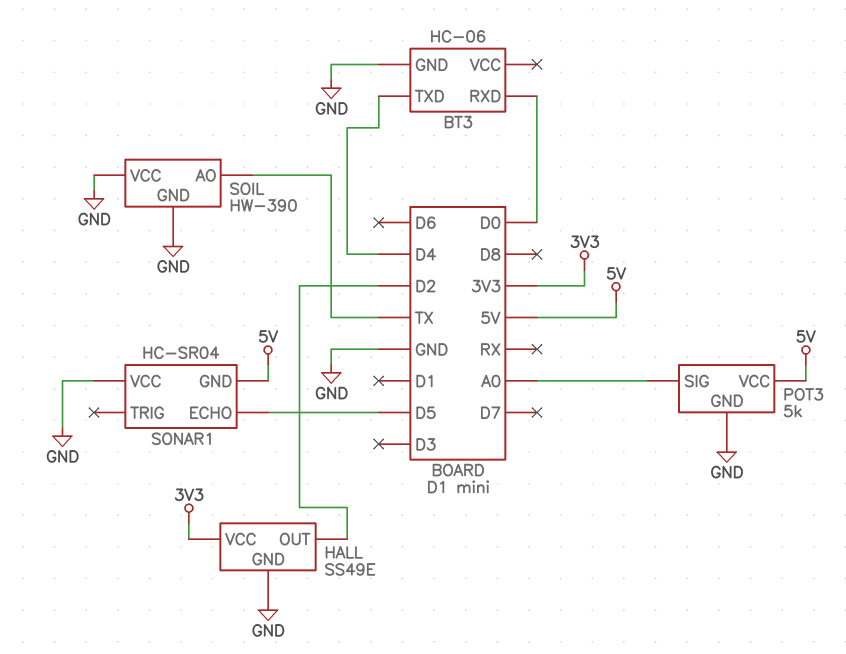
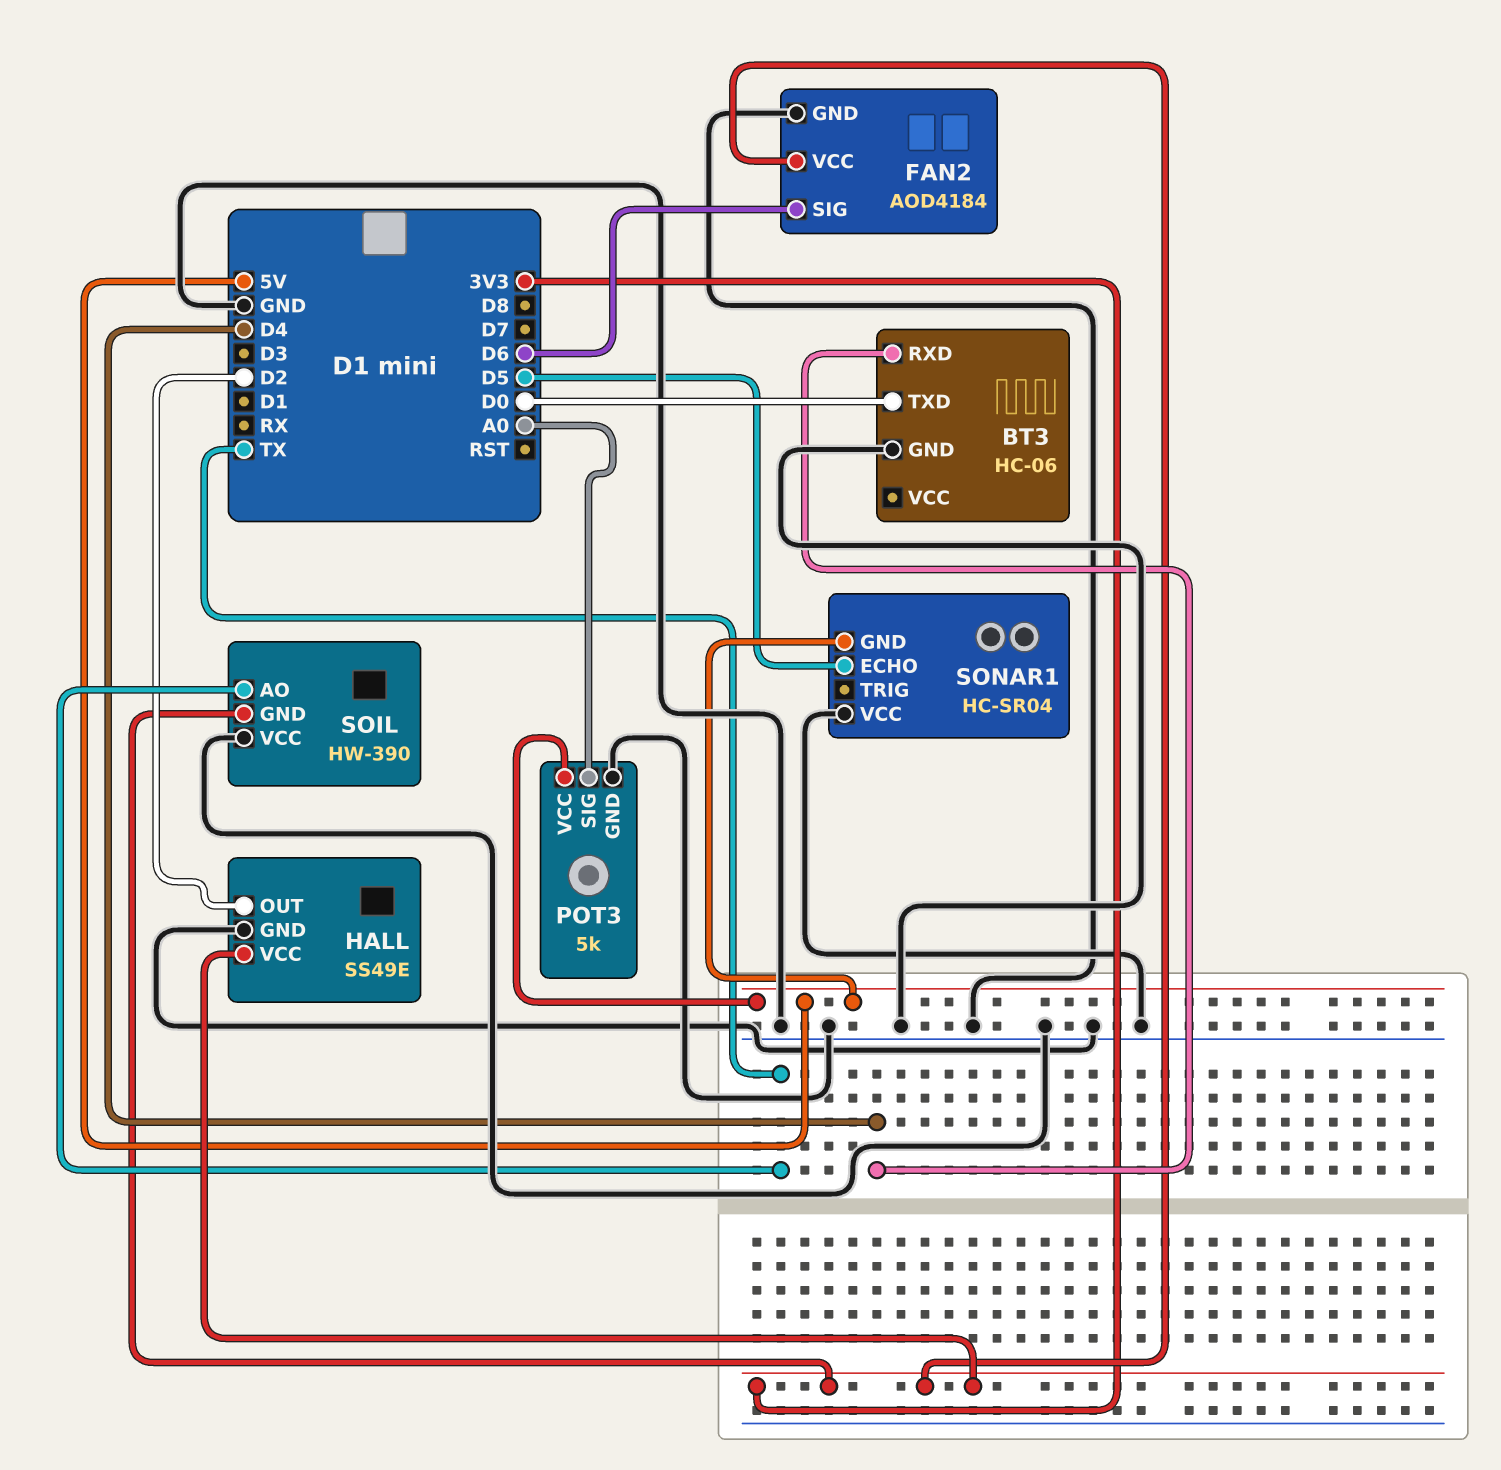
BT3 pin RXD: D0 -> D4
BT3 pin TXD: D4 -> D0
FAN2: none -> AOD4184
FAN2 pin GND: none -> GND
FAN2 pin SIG: none -> D6
FAN2 pin VCC: none -> 3V3
SOIL pin GND: GND -> 3V3

